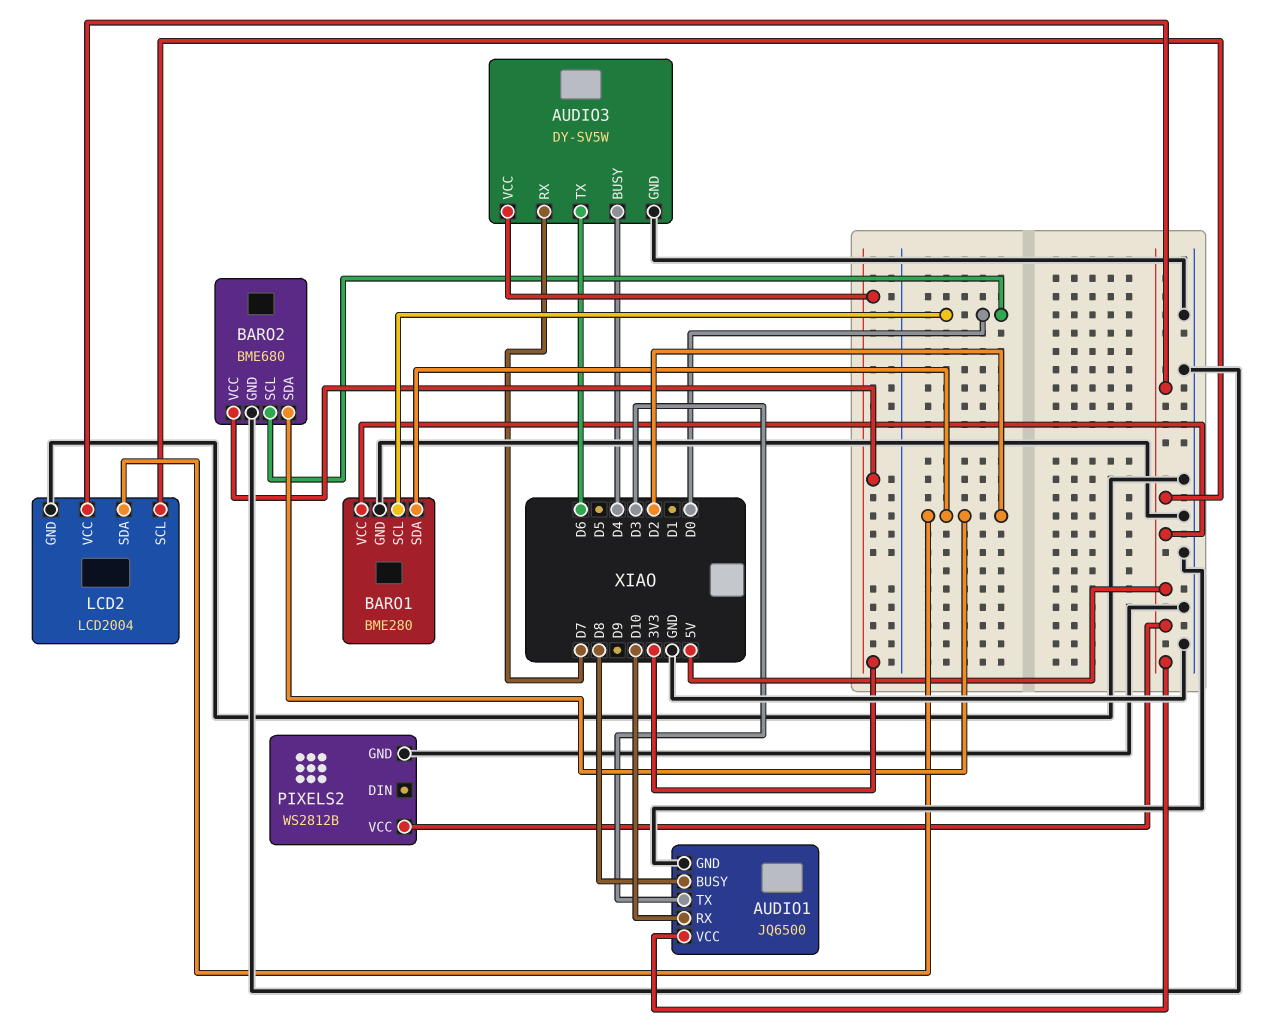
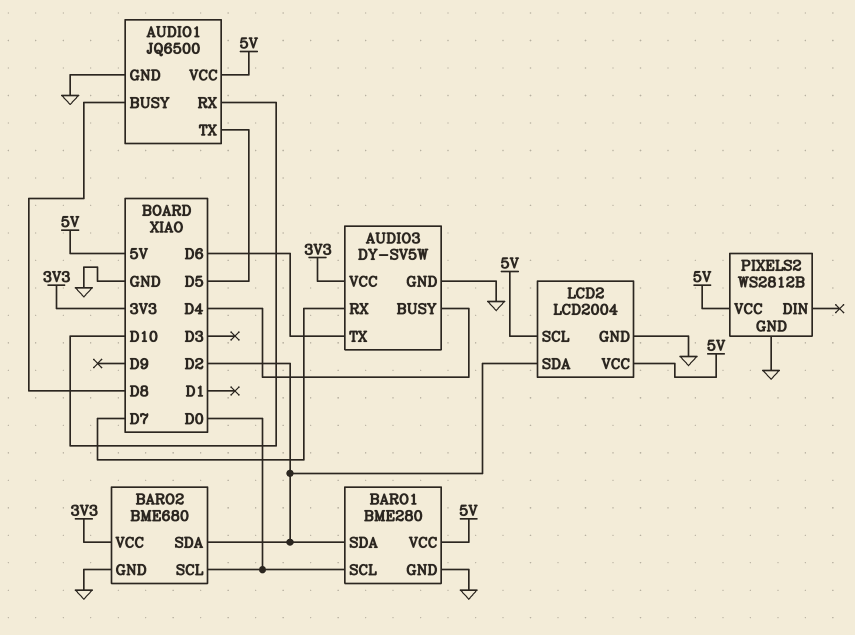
AUDIO1 pin TX: D3 -> D5

